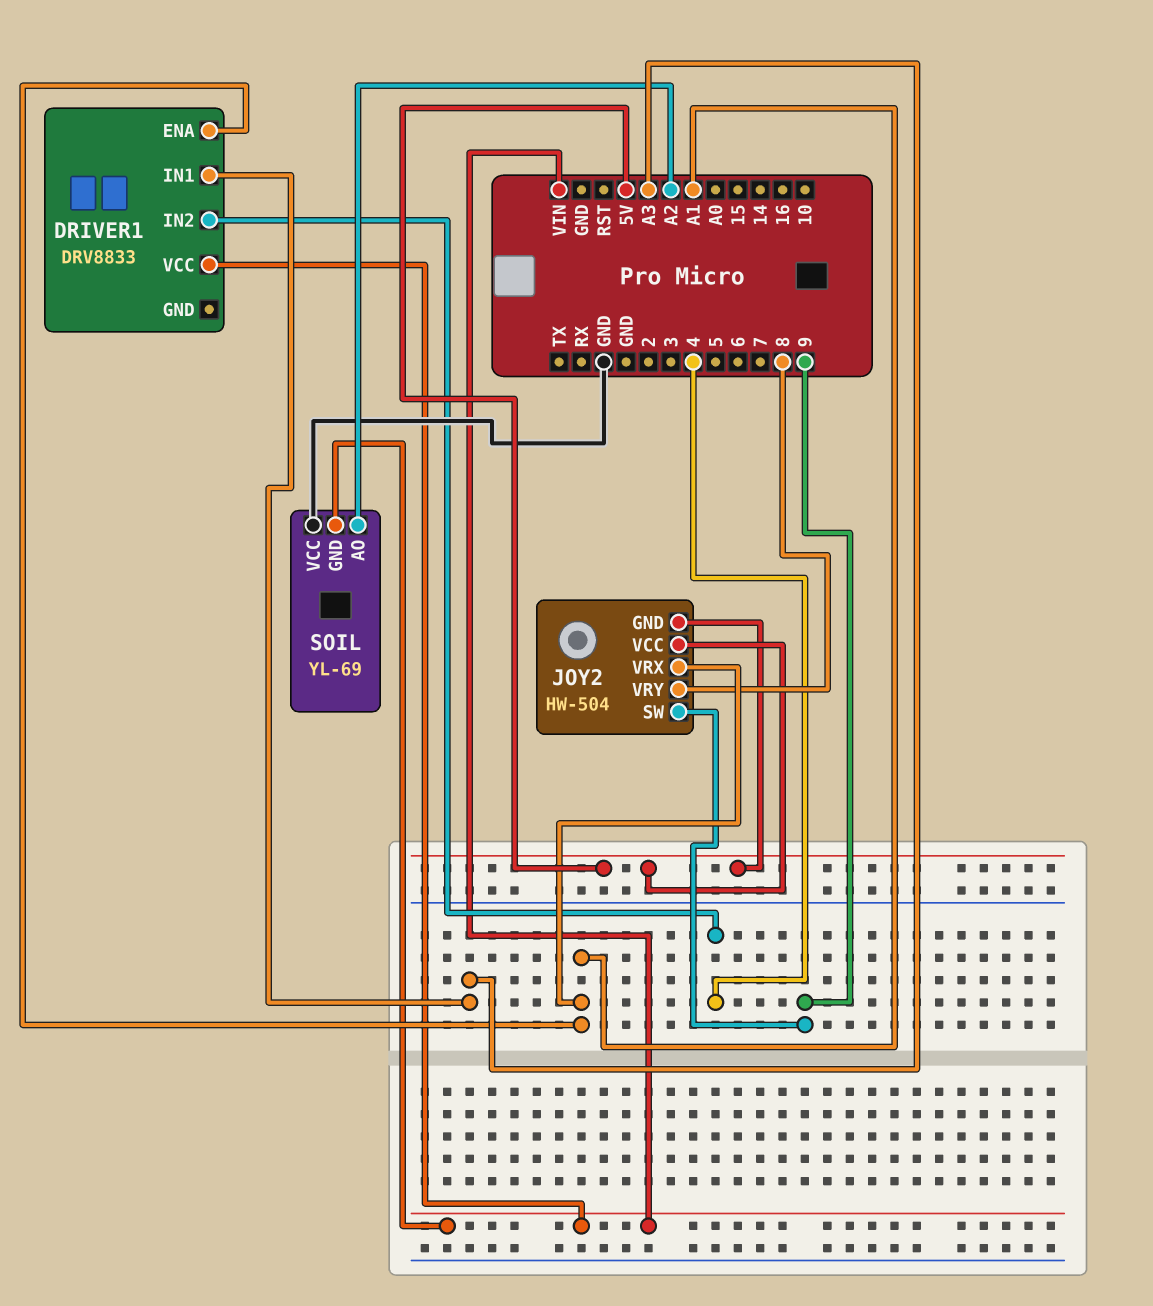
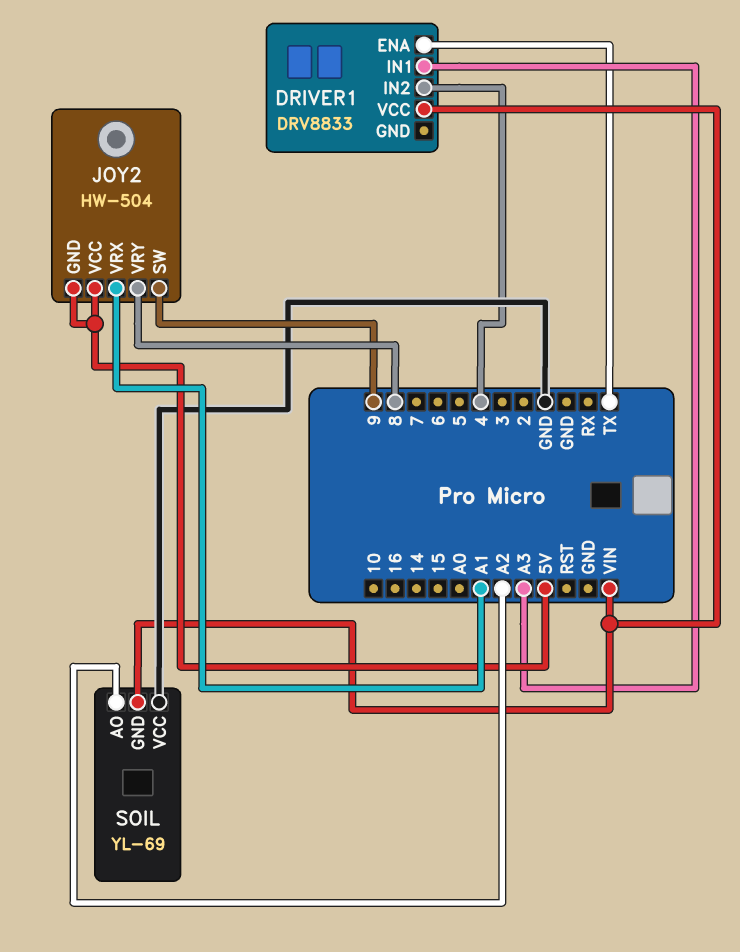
DRIVER1 pin ENA: A1 -> TX

